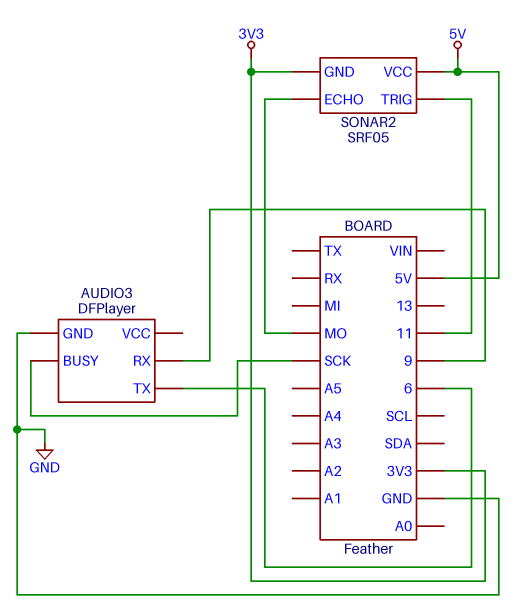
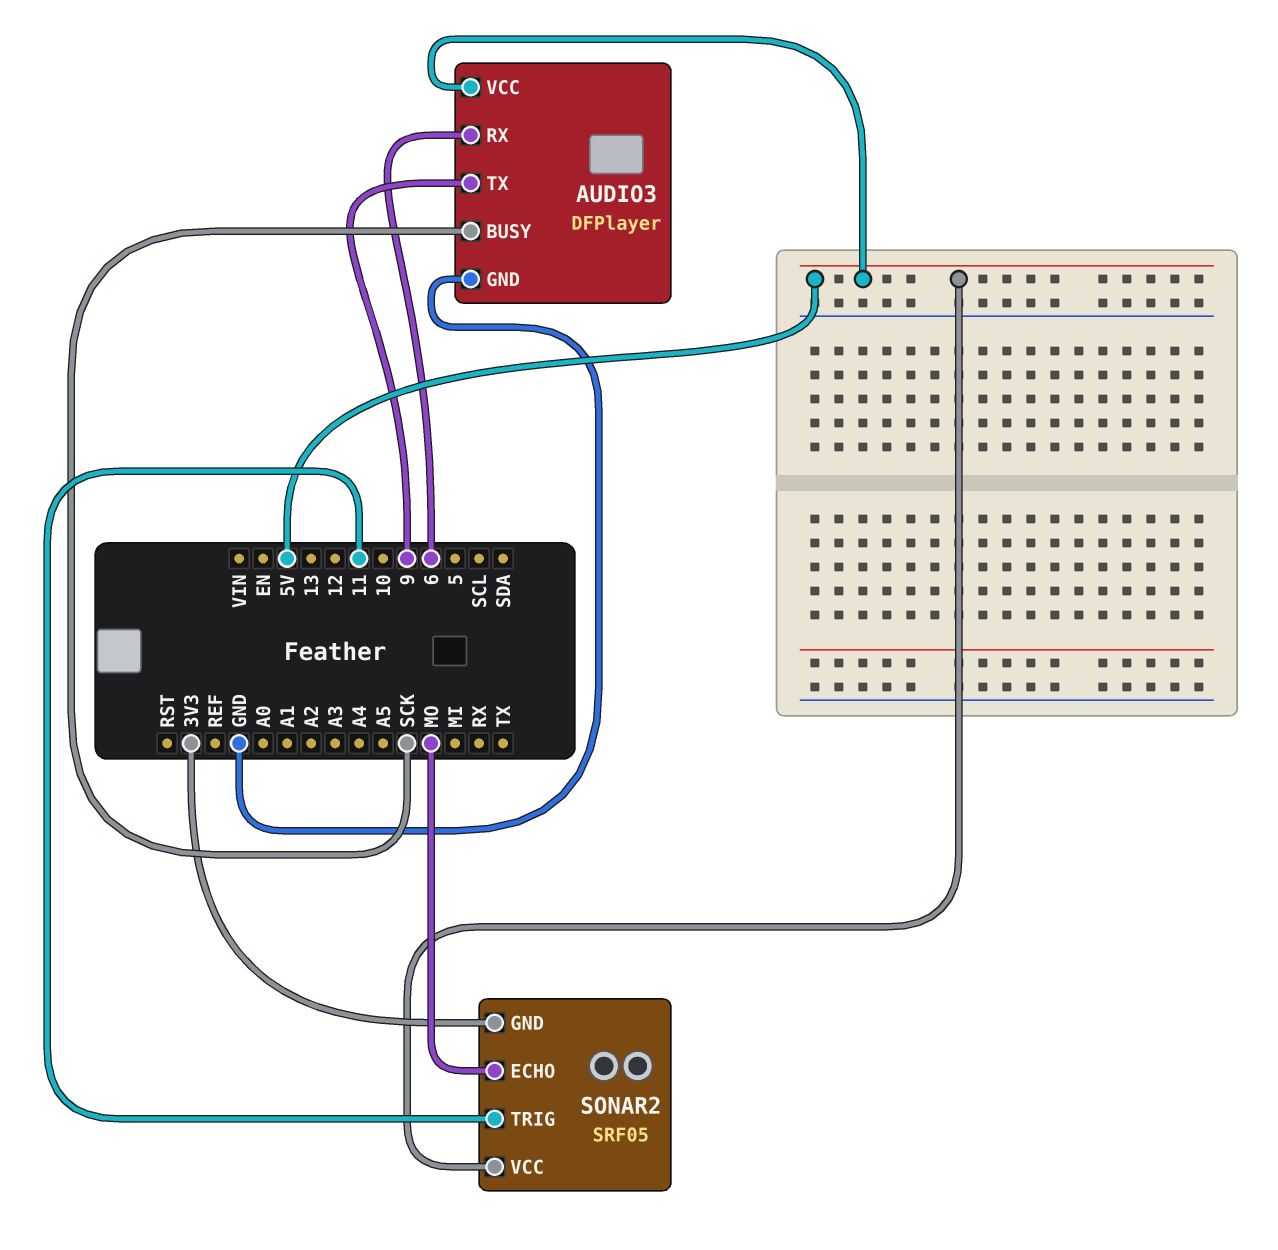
AUDIO3 pin RX: 9 -> 6
AUDIO3 pin TX: 6 -> 9
AUDIO3 pin VCC: none -> 5V

